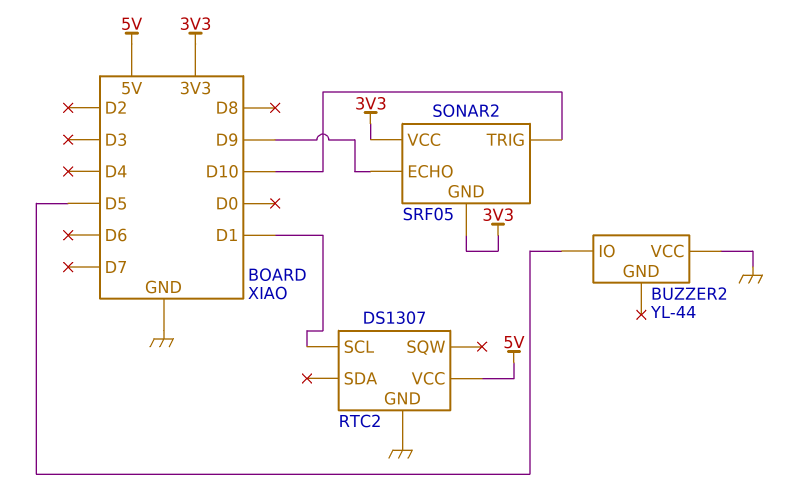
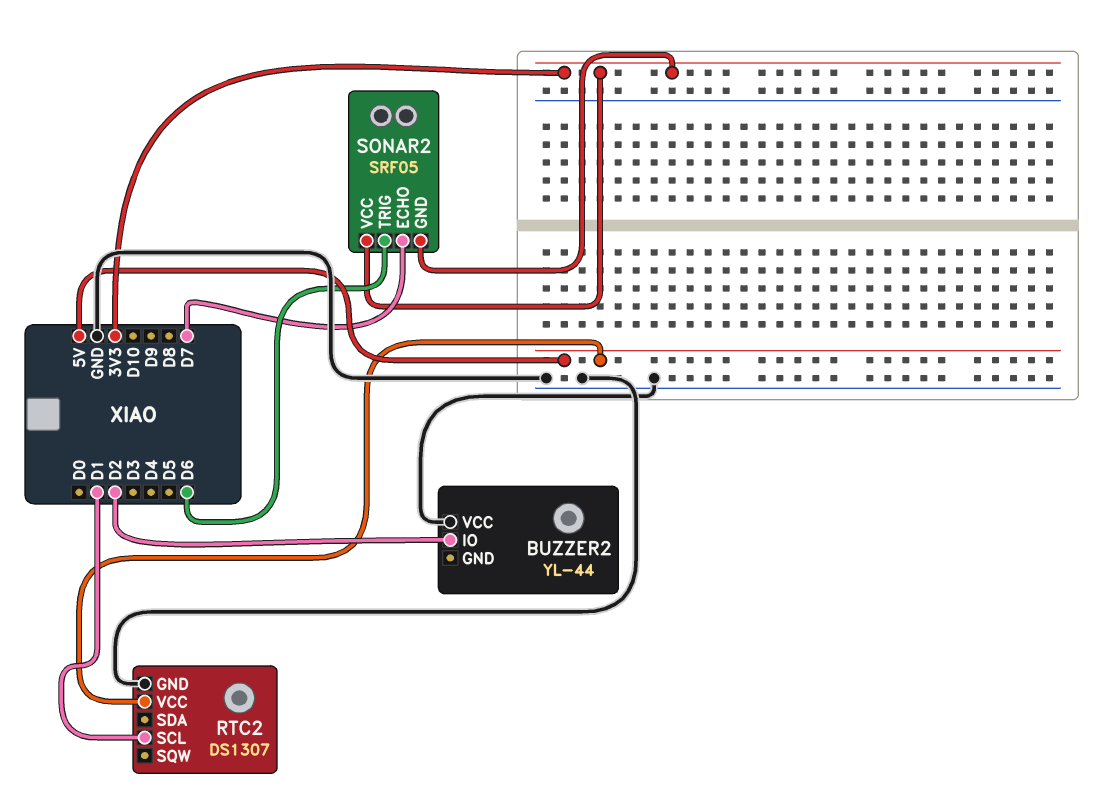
BUZZER2 pin IO: D5 -> D2
SONAR2 pin ECHO: D9 -> D7
SONAR2 pin TRIG: D10 -> D6

